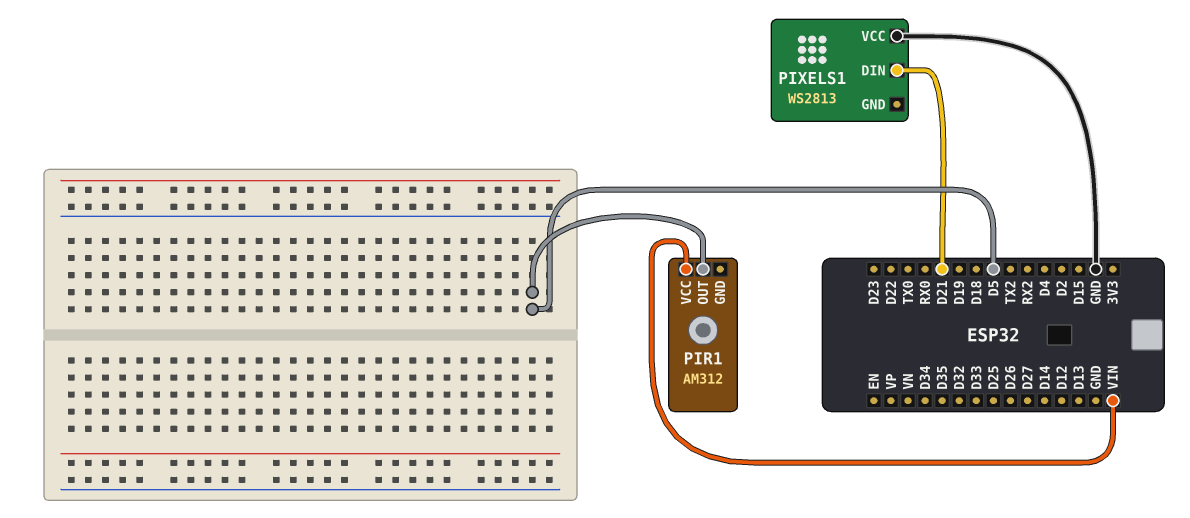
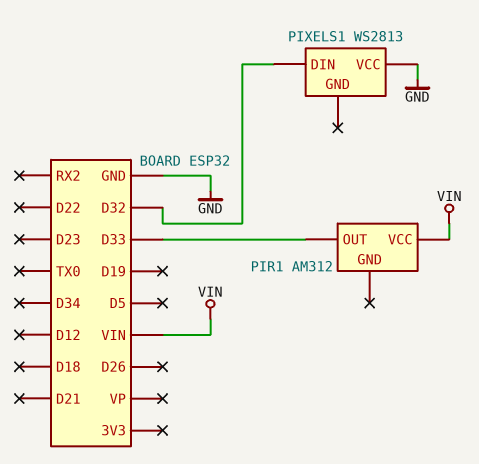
PIR1 pin OUT: D5 -> D33
PIXELS1 pin DIN: D21 -> D32

